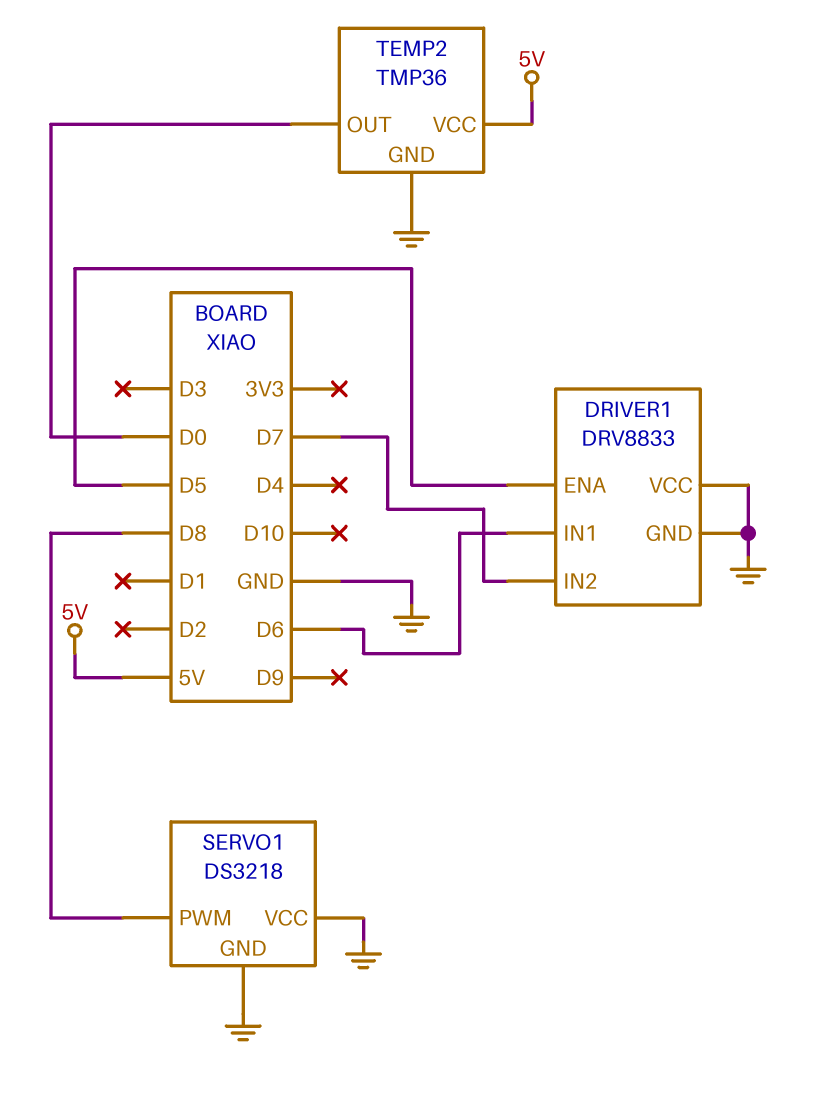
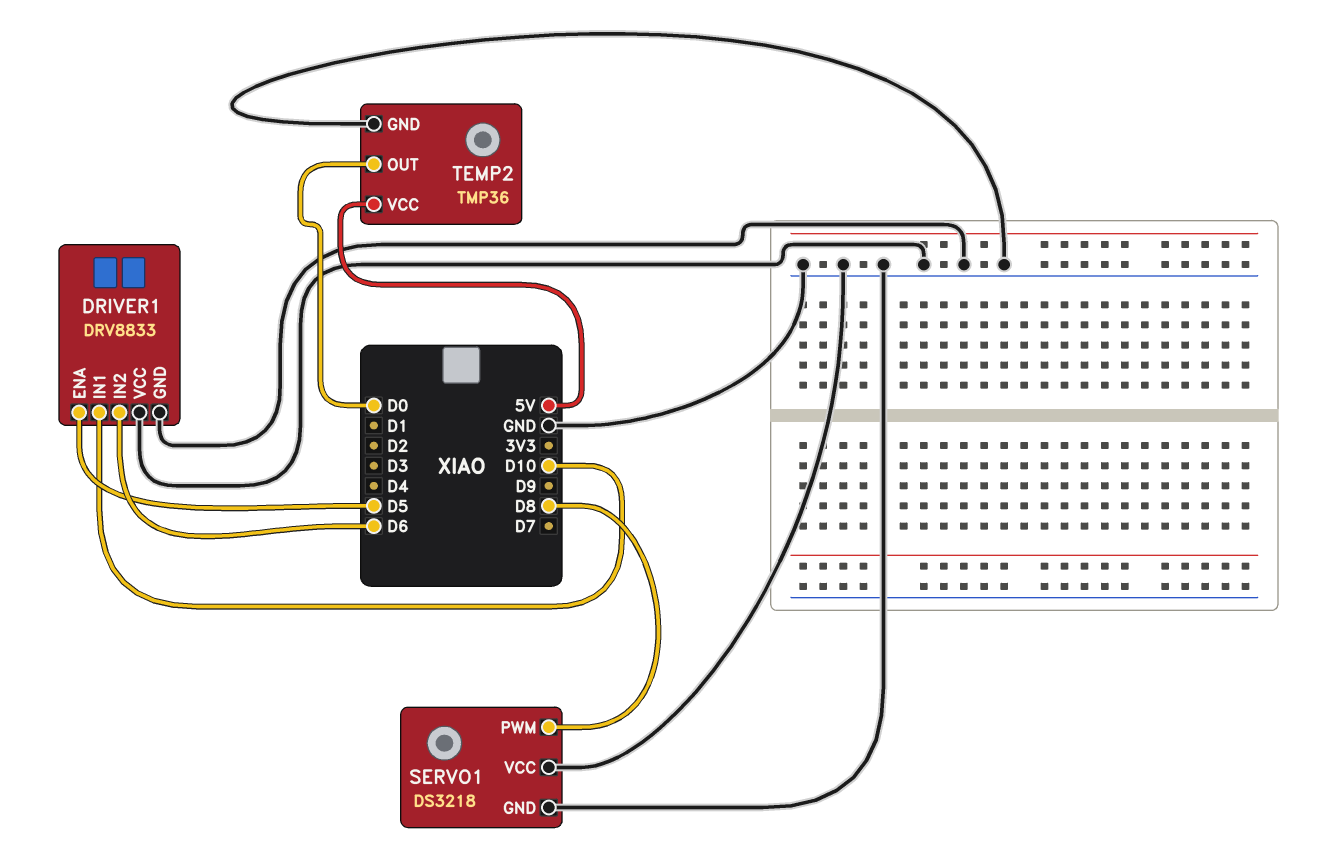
DRIVER1 pin IN1: D6 -> D10
DRIVER1 pin IN2: D7 -> D6

